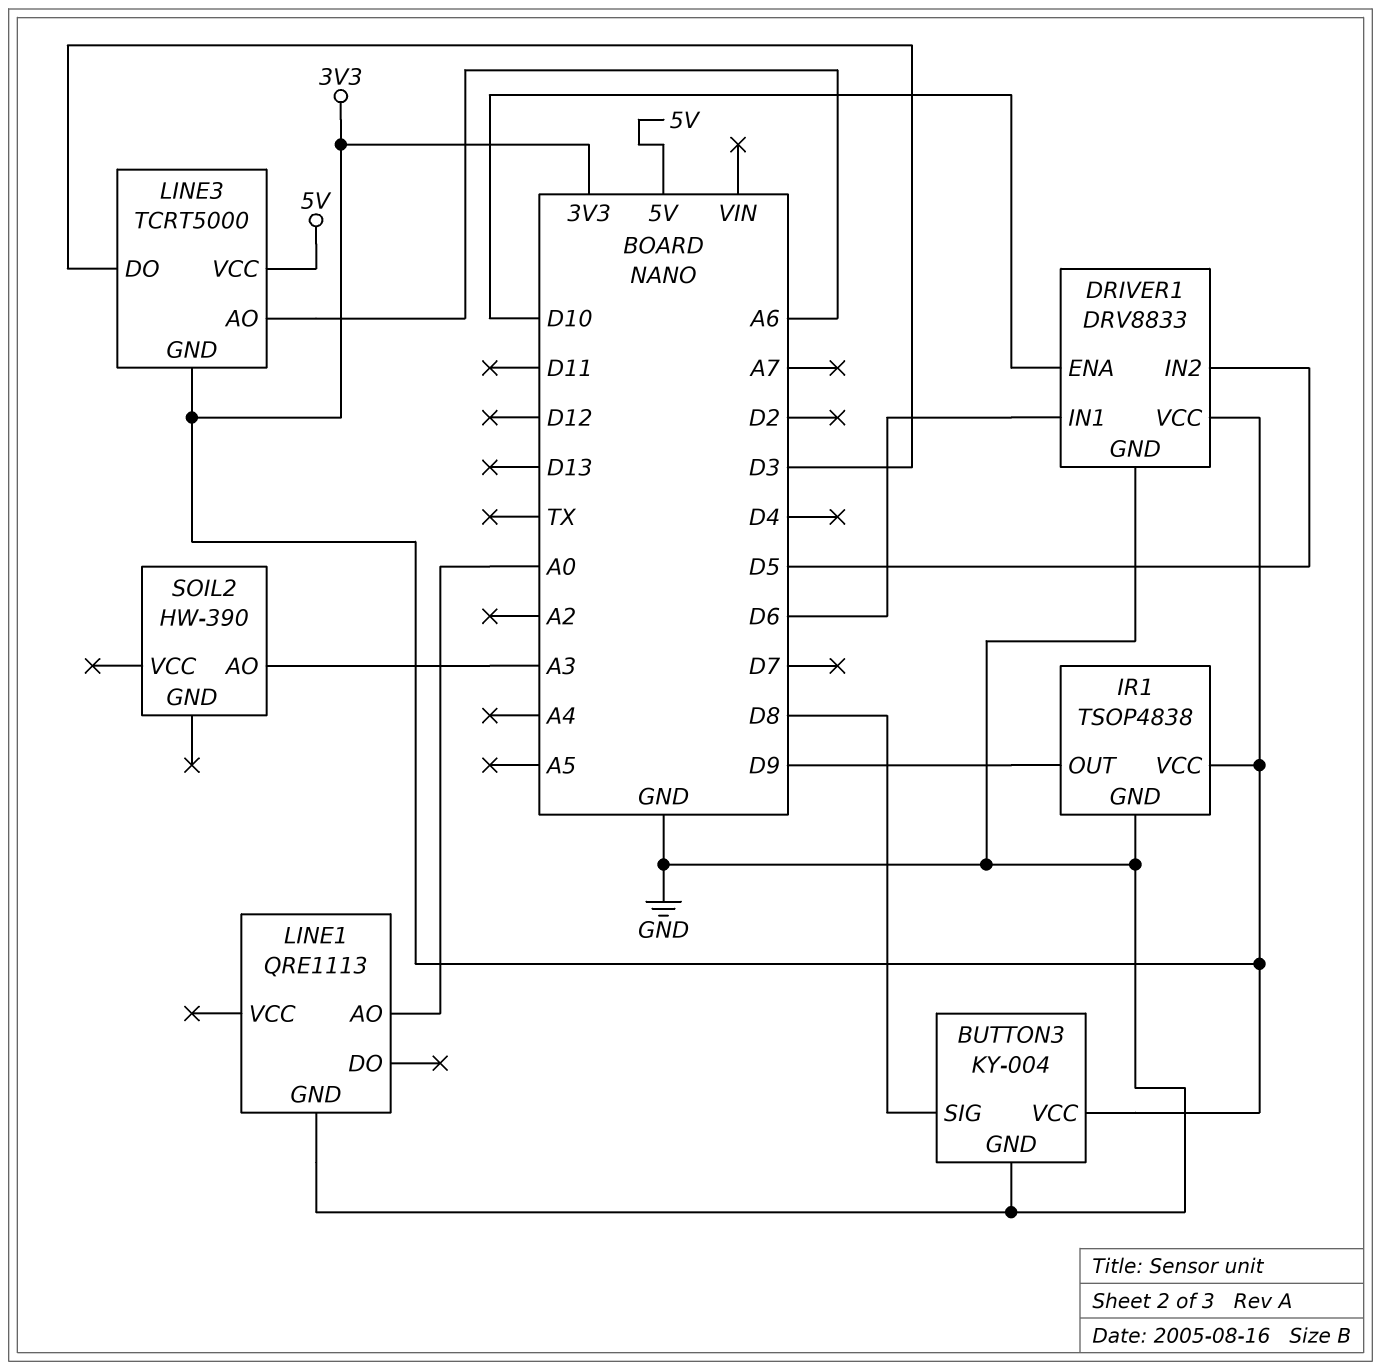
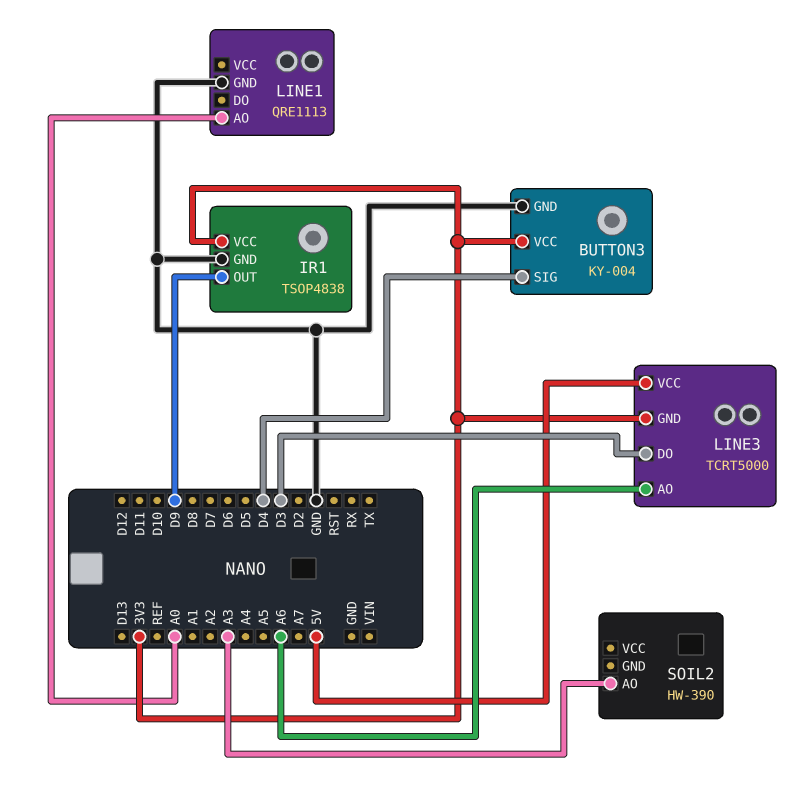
BUTTON3 pin SIG: D8 -> D4
DRIVER1: DRV8833 -> none
DRIVER1 pin ENA: D10 -> none
DRIVER1 pin GND: GND -> none
DRIVER1 pin IN1: D6 -> none
DRIVER1 pin IN2: D5 -> none
DRIVER1 pin VCC: 3V3 -> none

